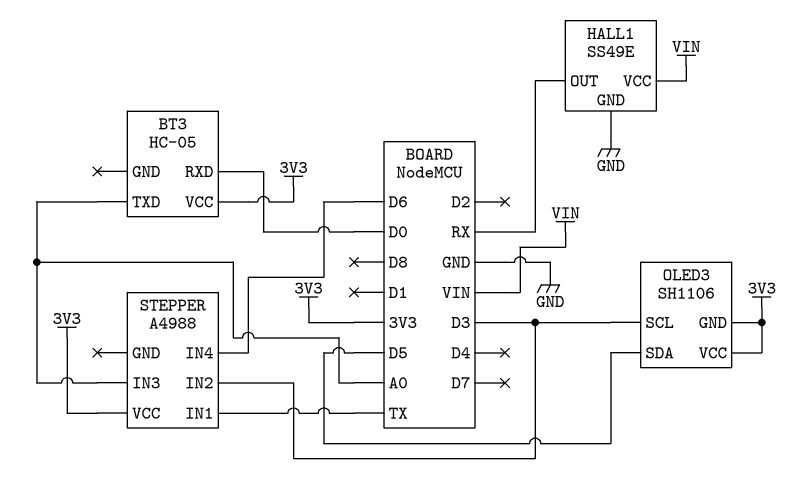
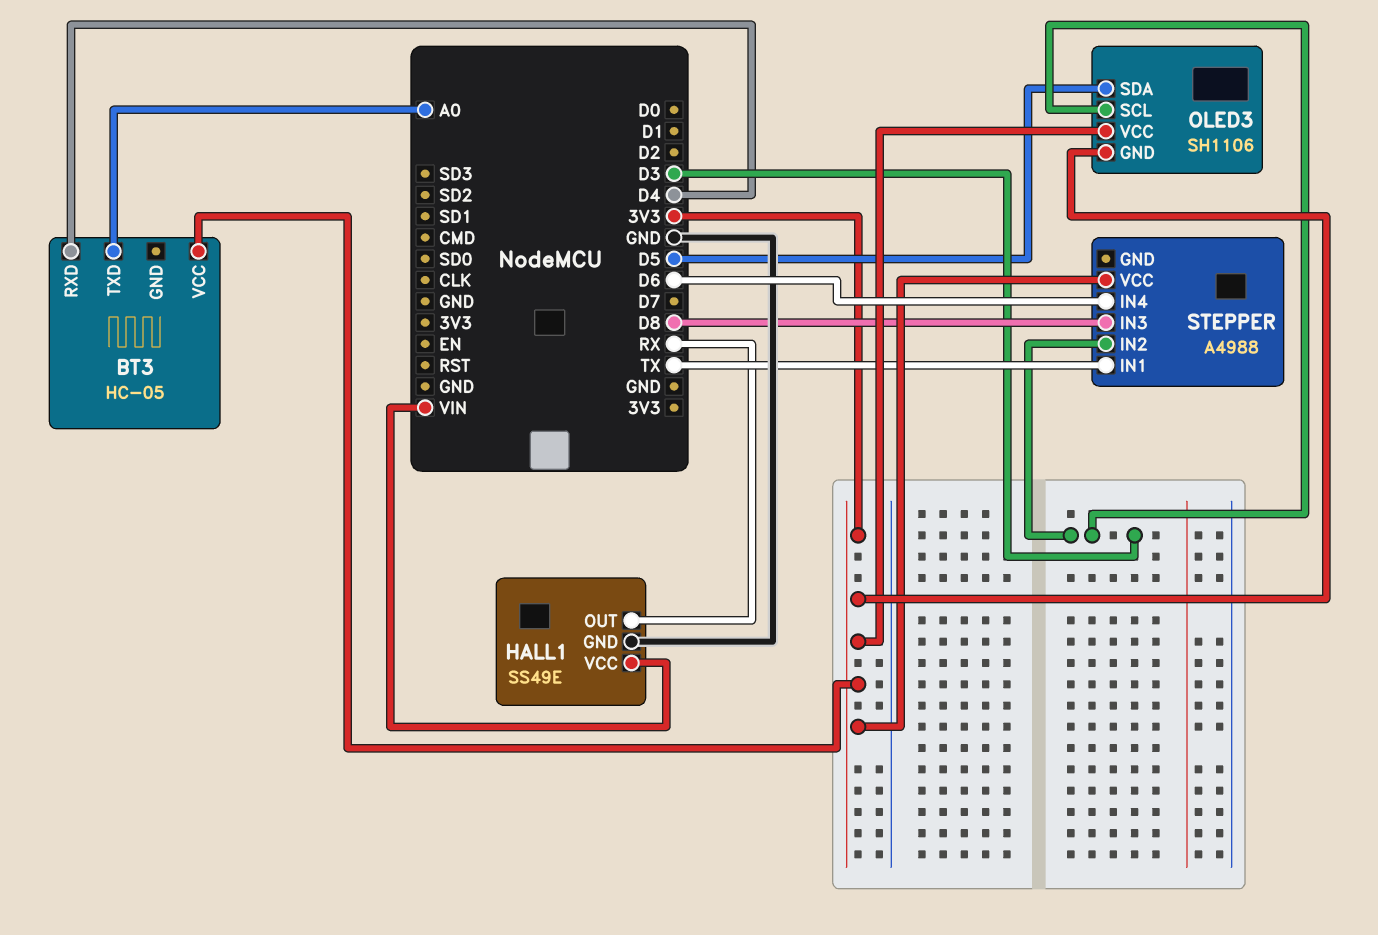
BT3 pin RXD: D0 -> D4
STEPPER pin IN3: A0 -> D8

